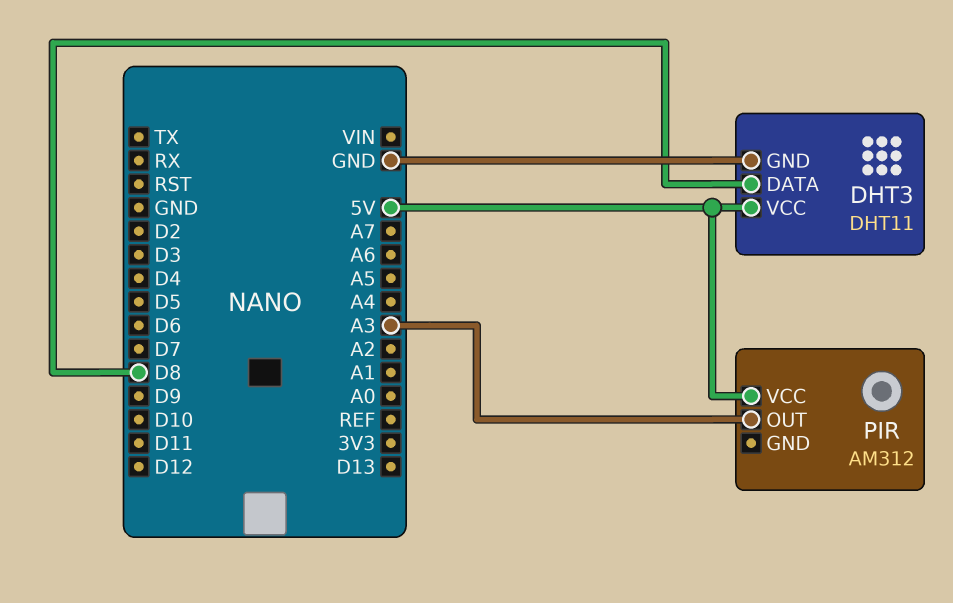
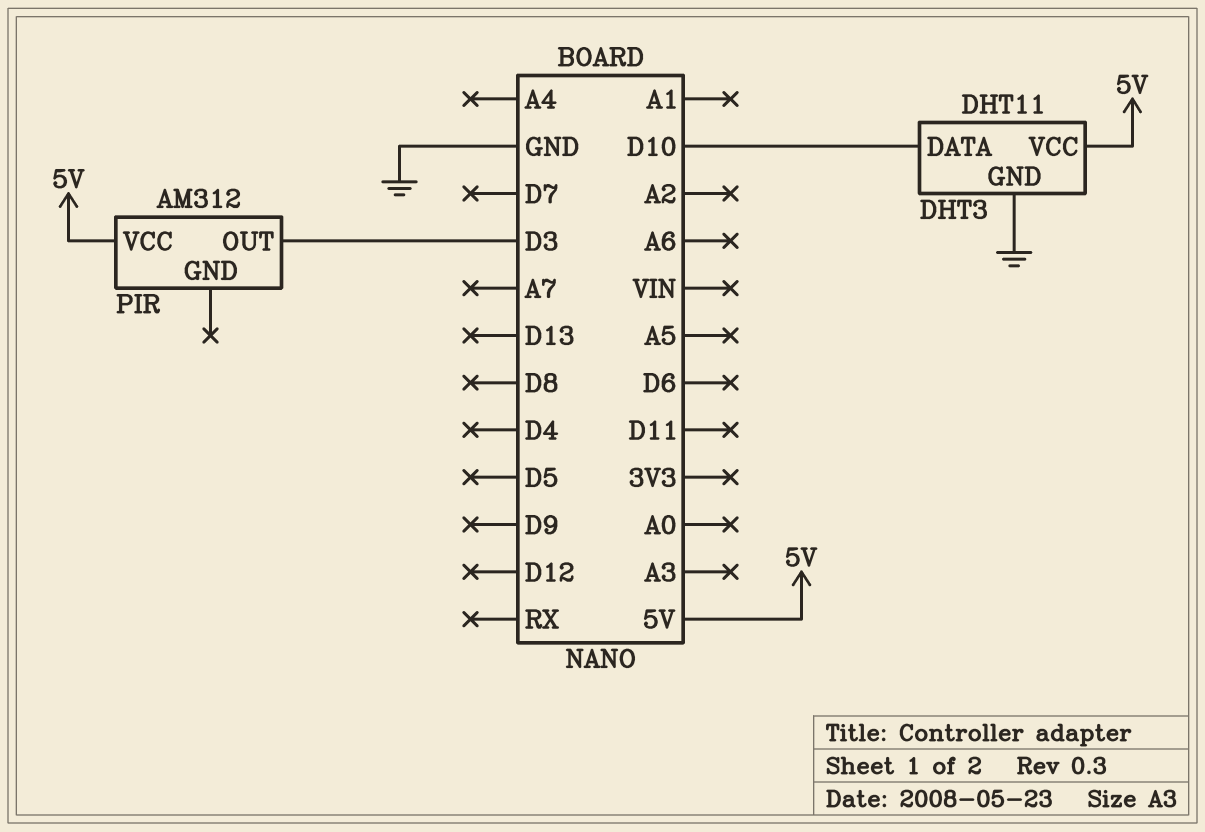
DHT3 pin DATA: D8 -> D10
PIR pin OUT: A3 -> D3

